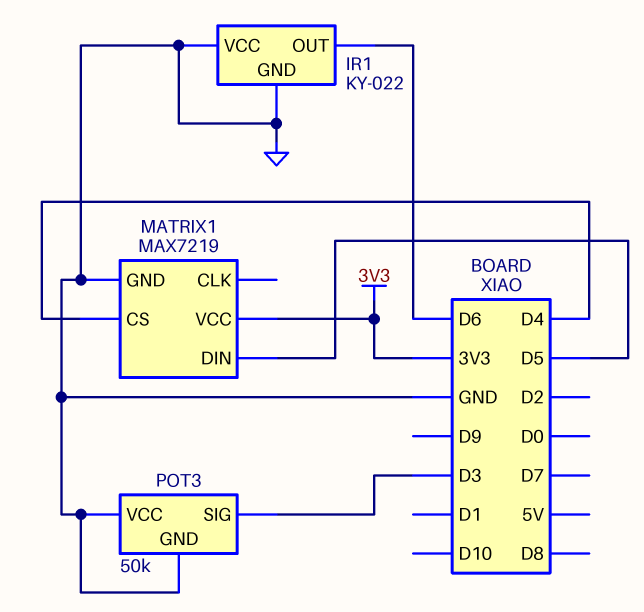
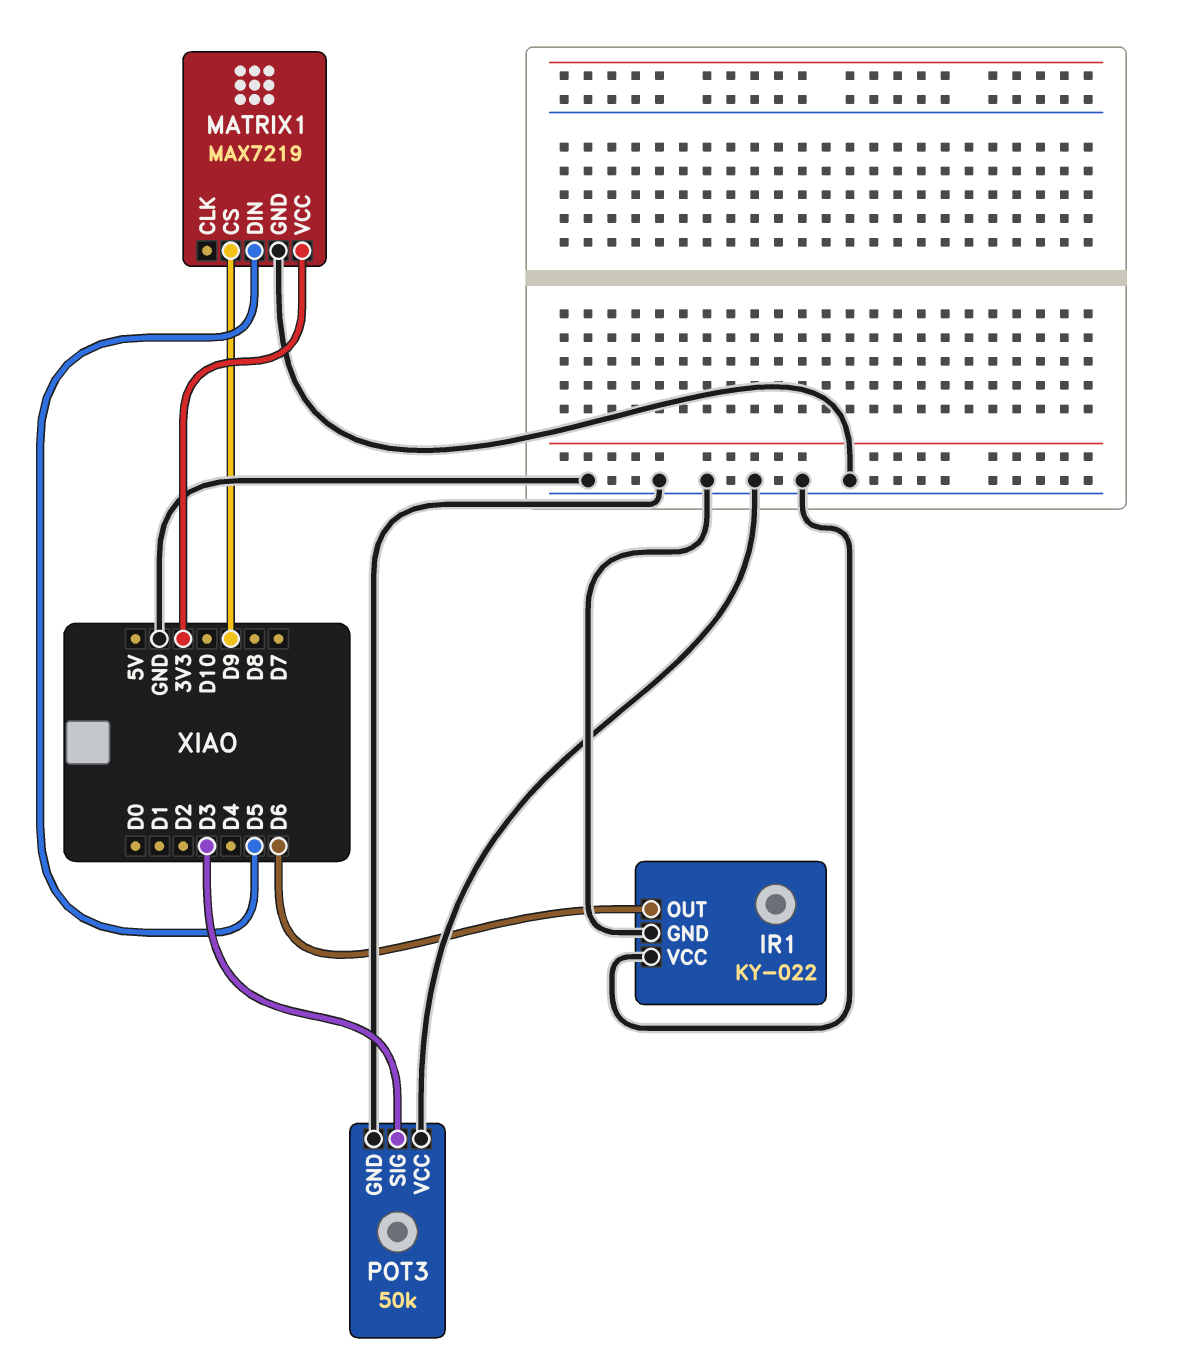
MATRIX1 pin CS: D4 -> D9

